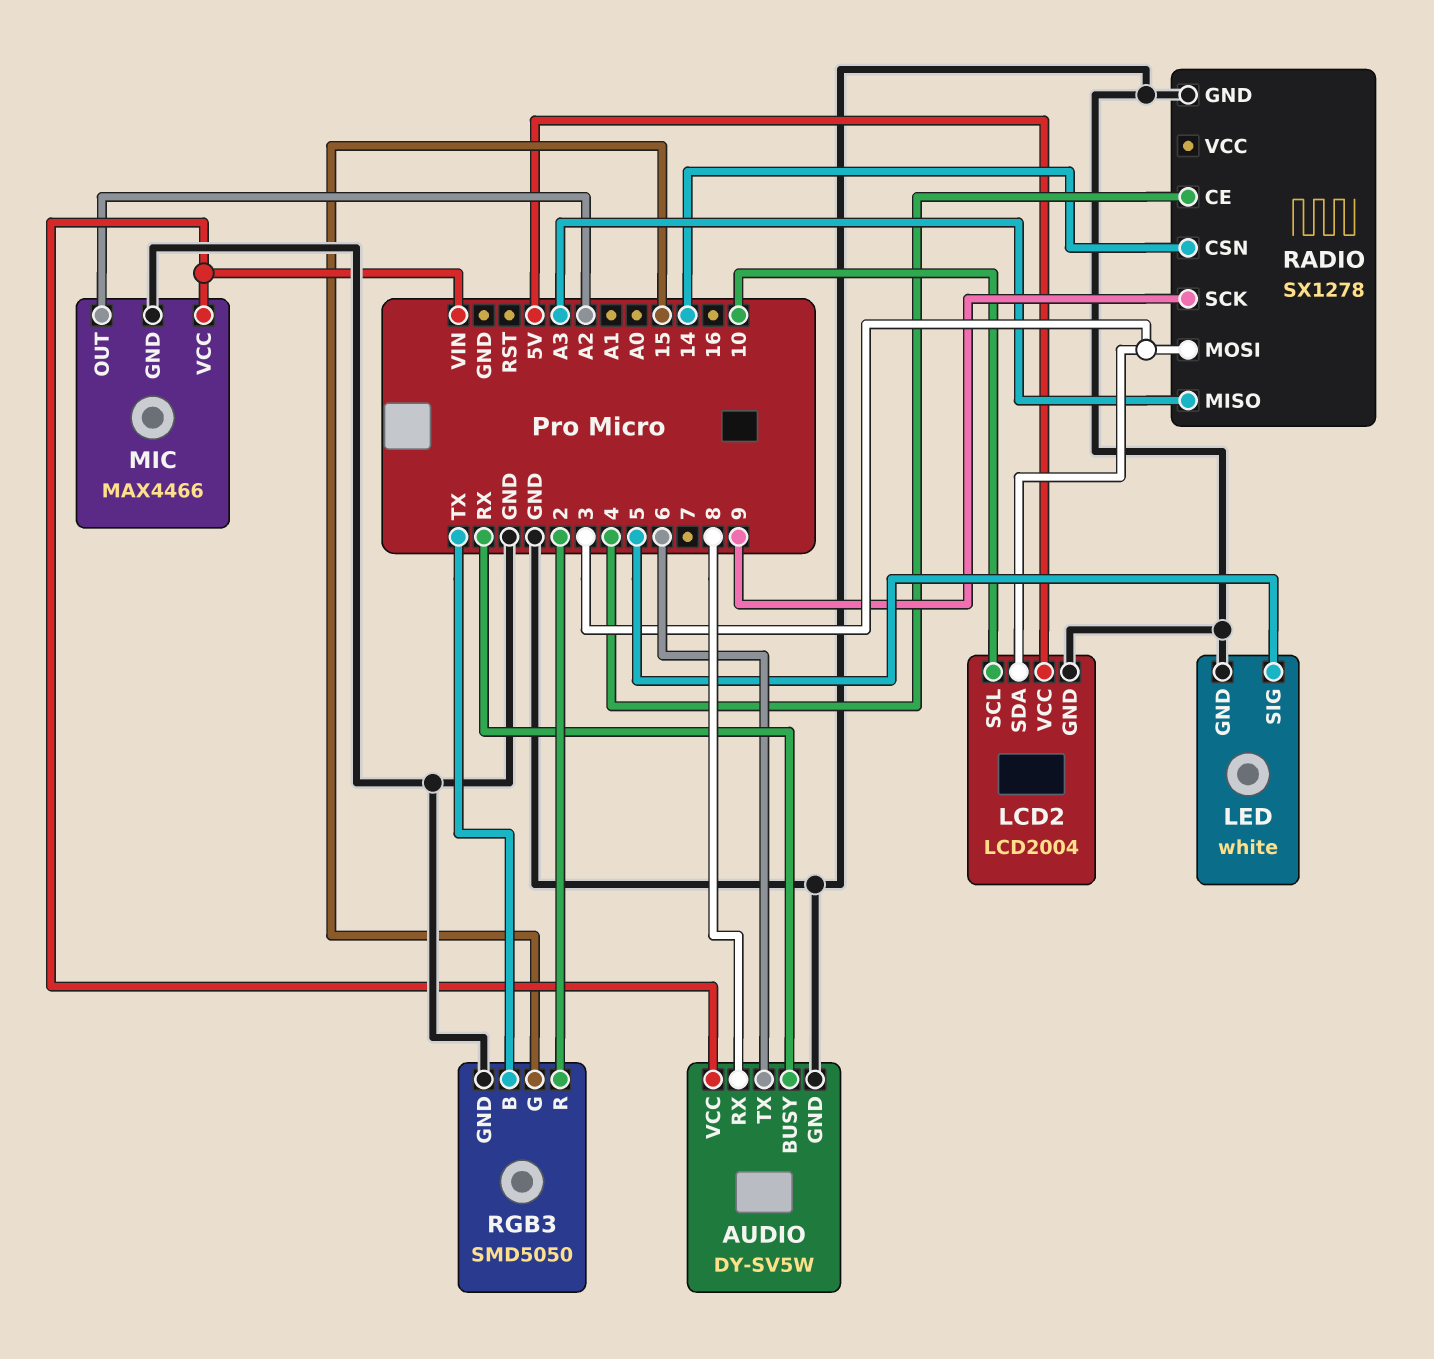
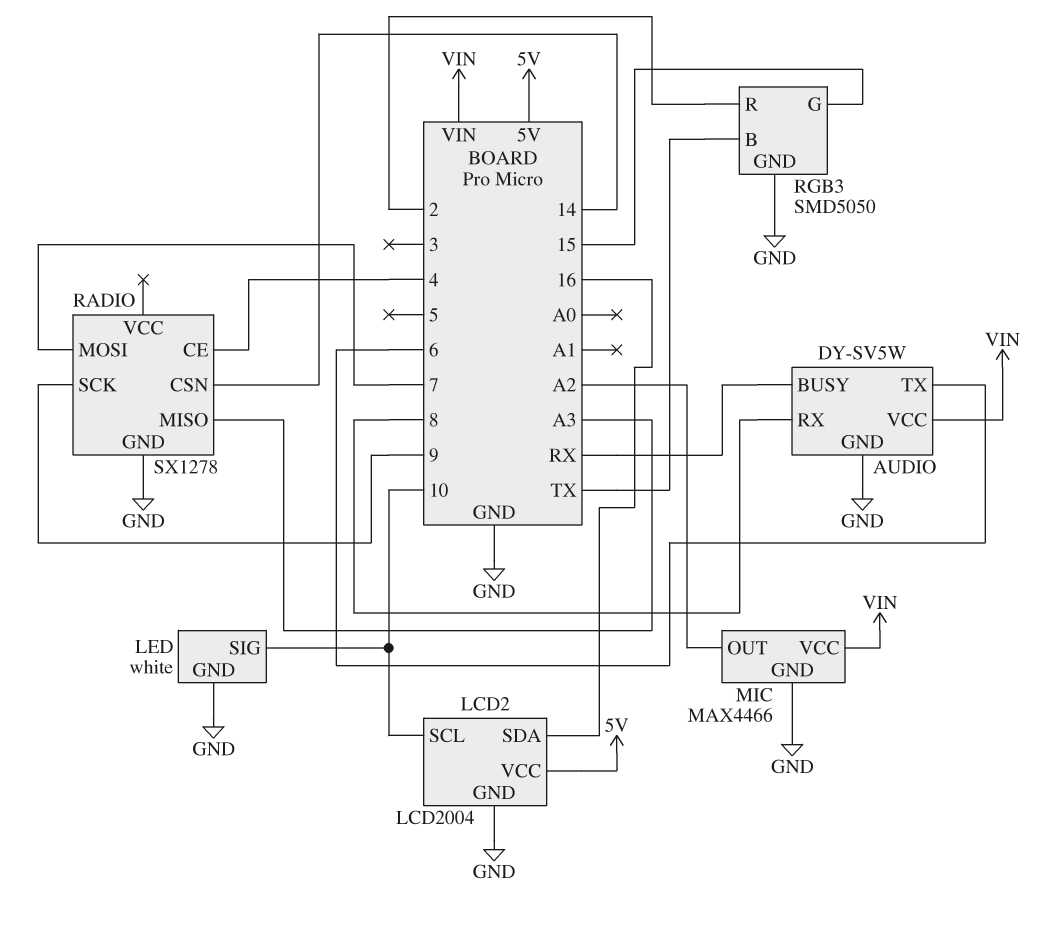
LCD2 pin SDA: 3 -> 16
LED pin SIG: 5 -> 10
RADIO pin MOSI: 3 -> 7

